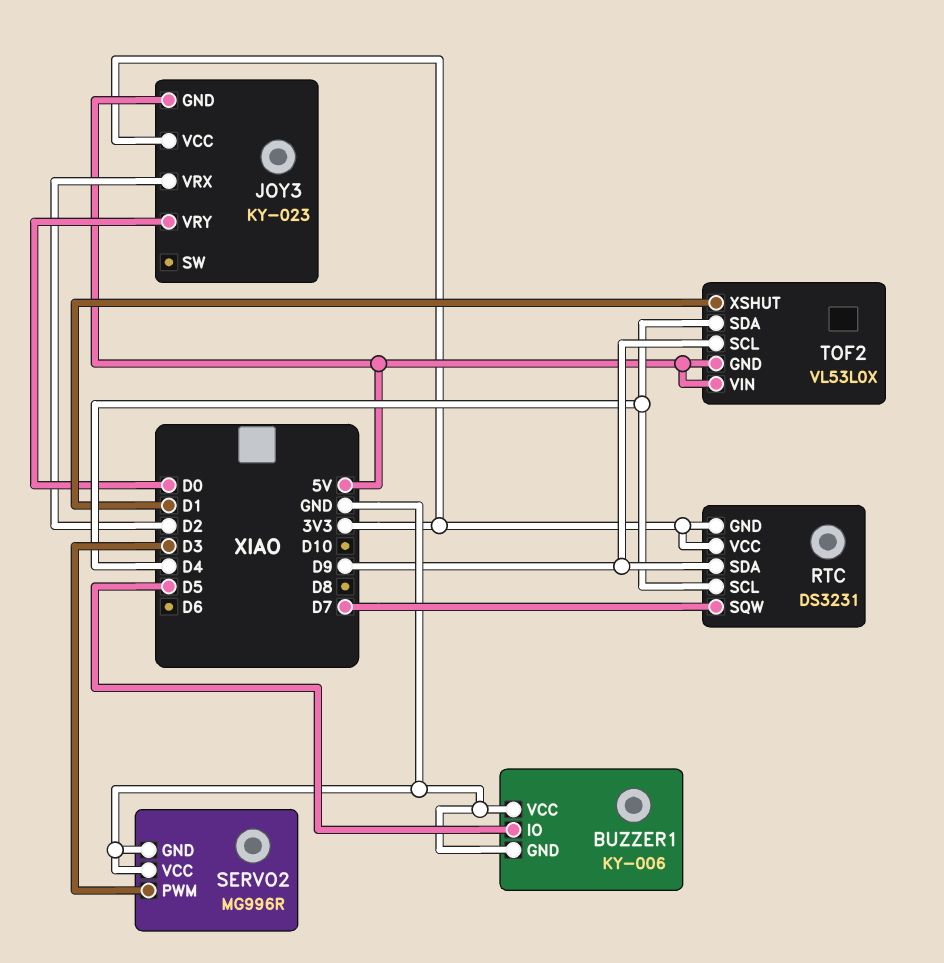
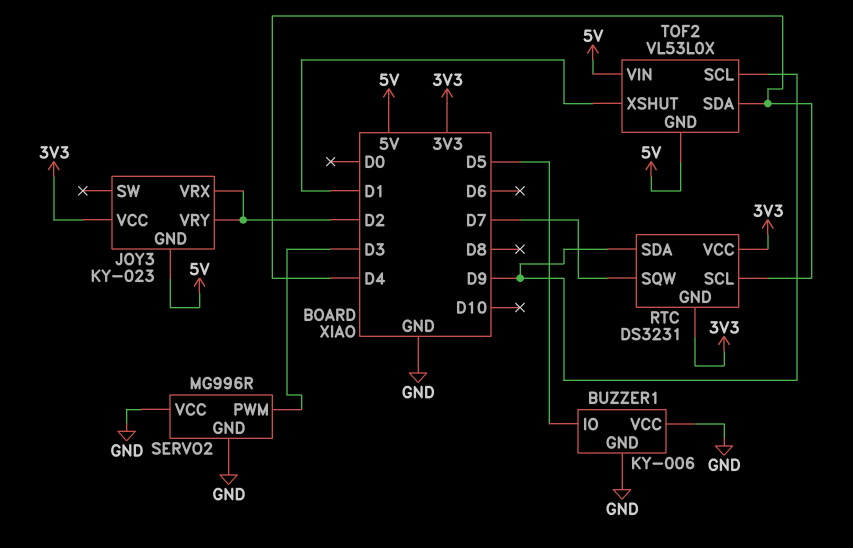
JOY3 pin VRY: D0 -> D2

